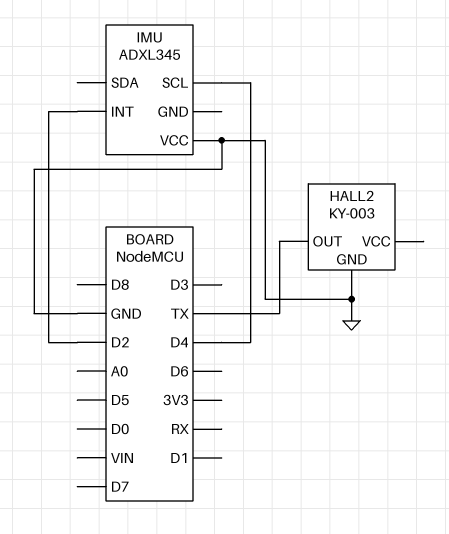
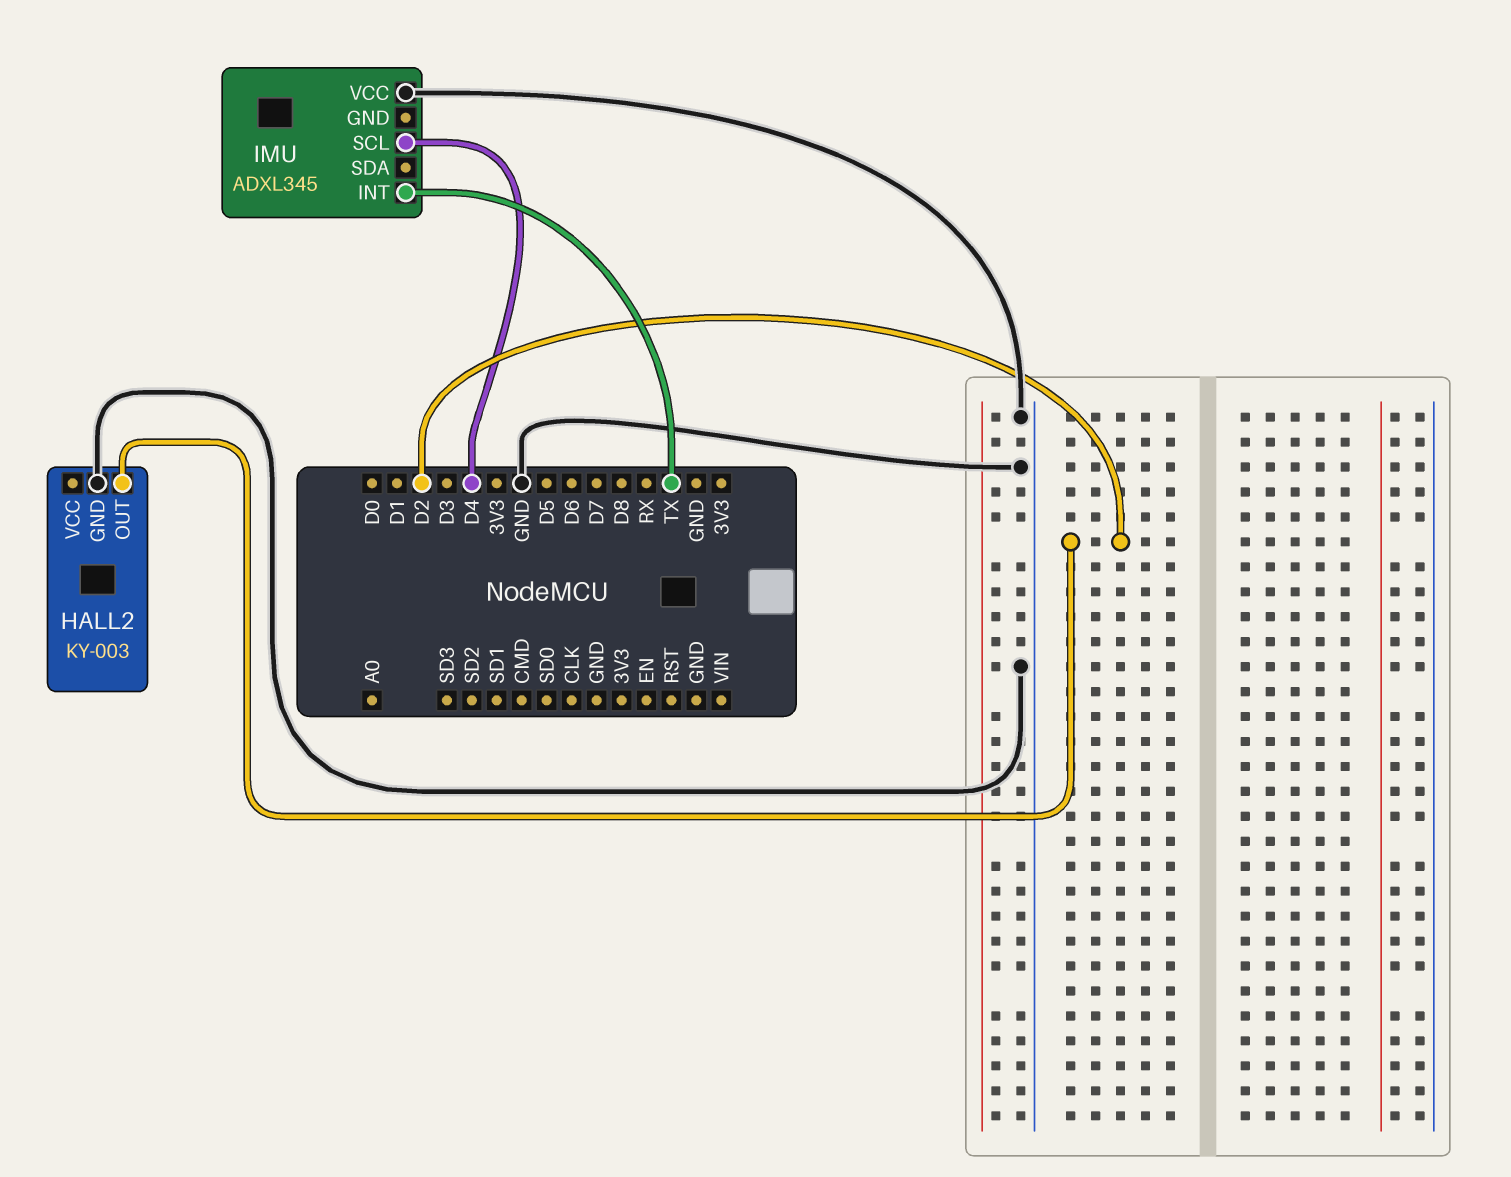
HALL2 pin OUT: TX -> D2
IMU pin INT: D2 -> TX

